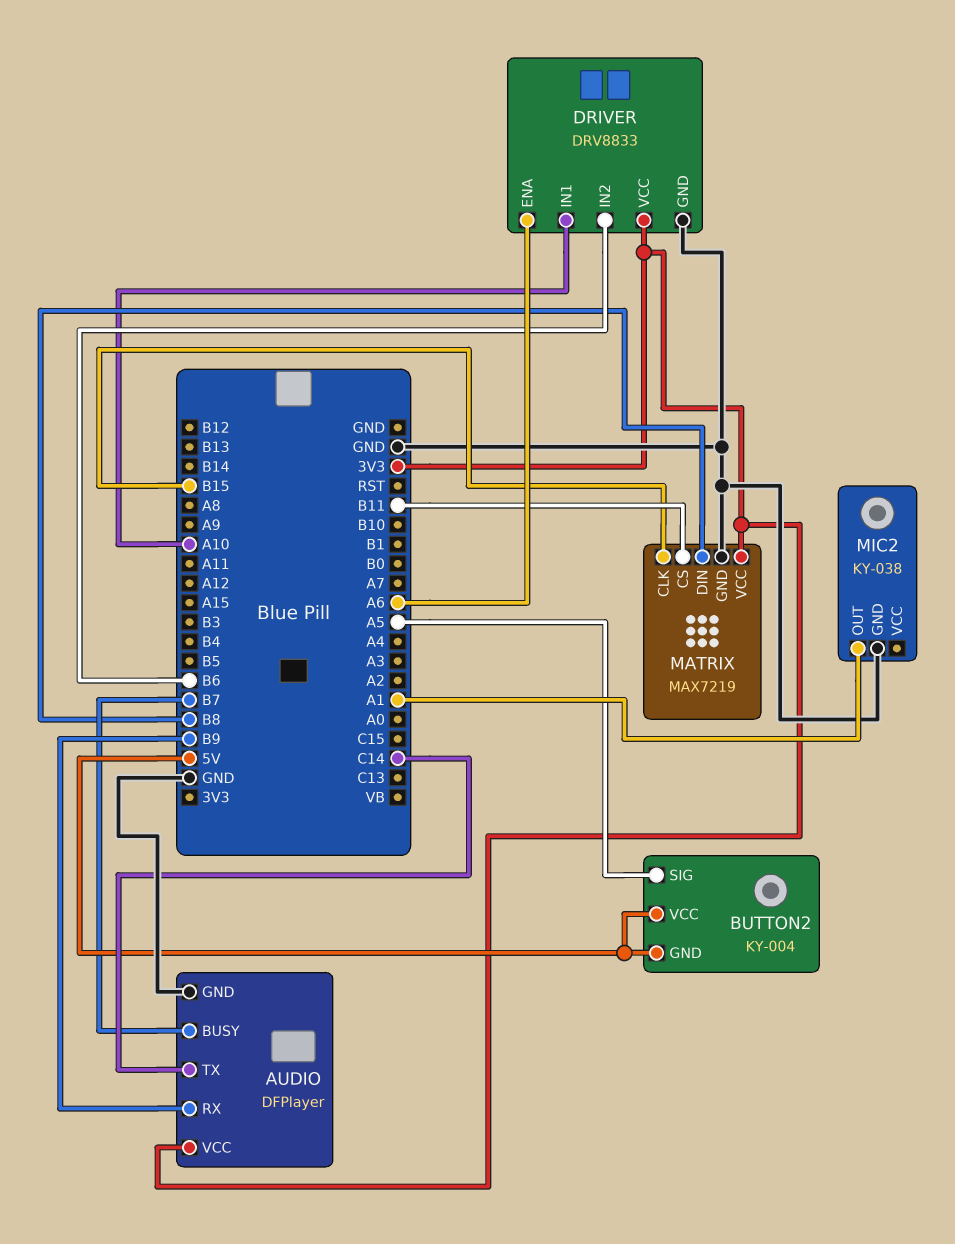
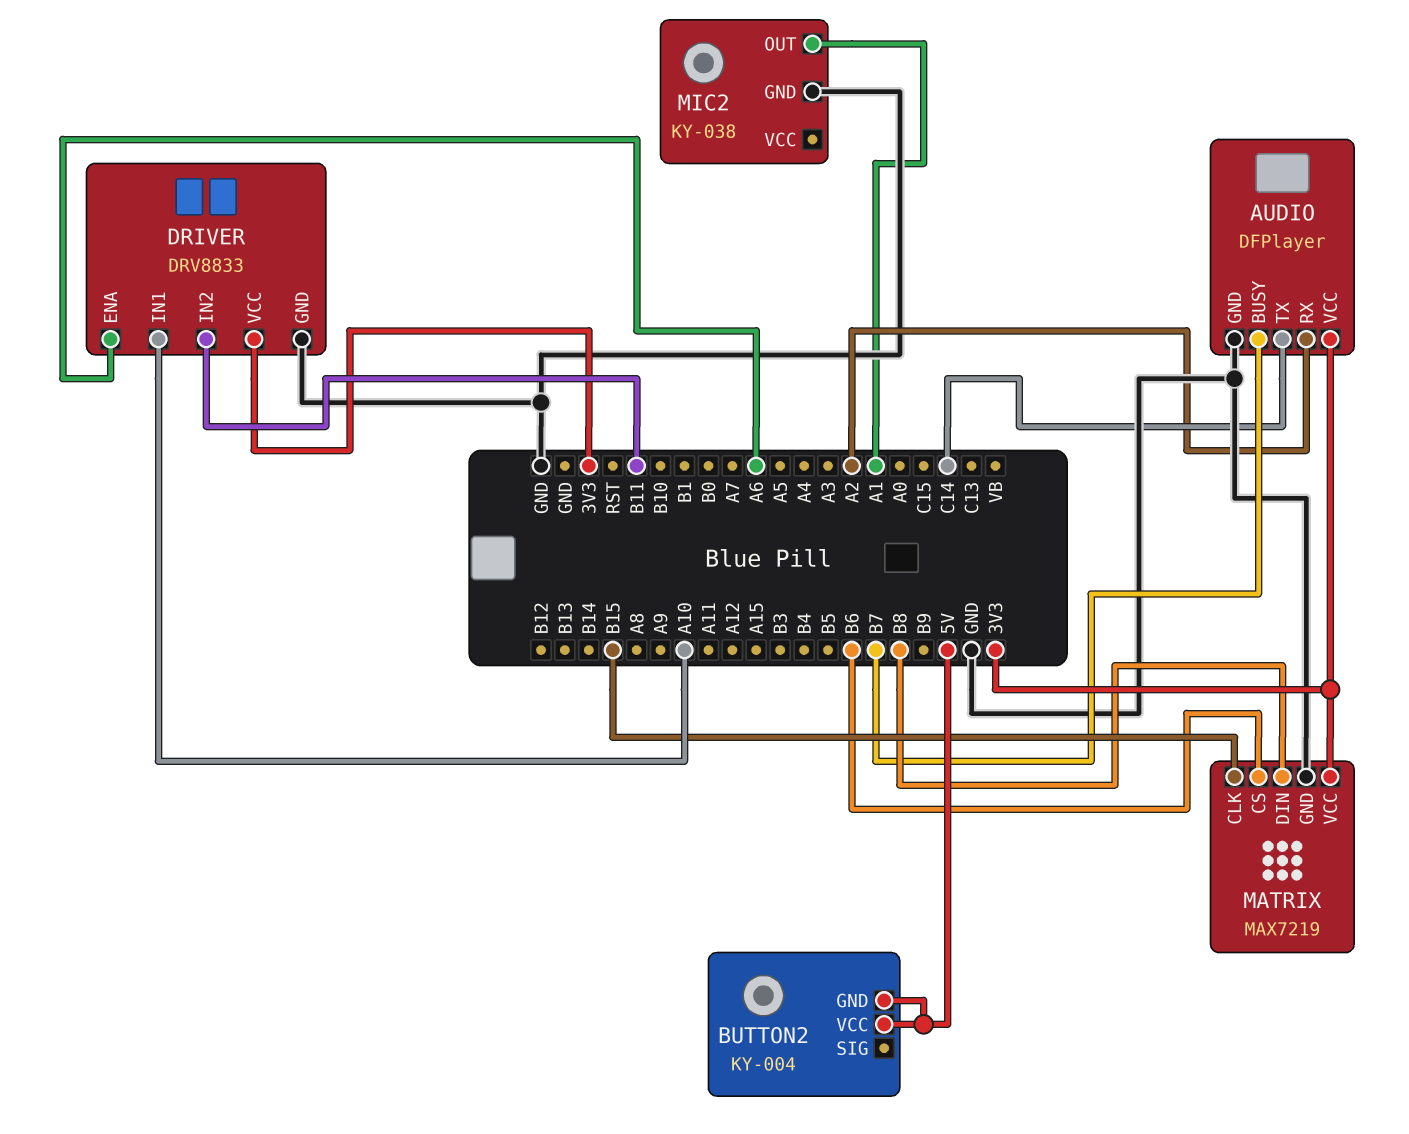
AUDIO pin RX: B9 -> A2
BUTTON2 pin SIG: A5 -> none
DRIVER pin IN2: B6 -> B11
MATRIX pin CS: B11 -> B6

